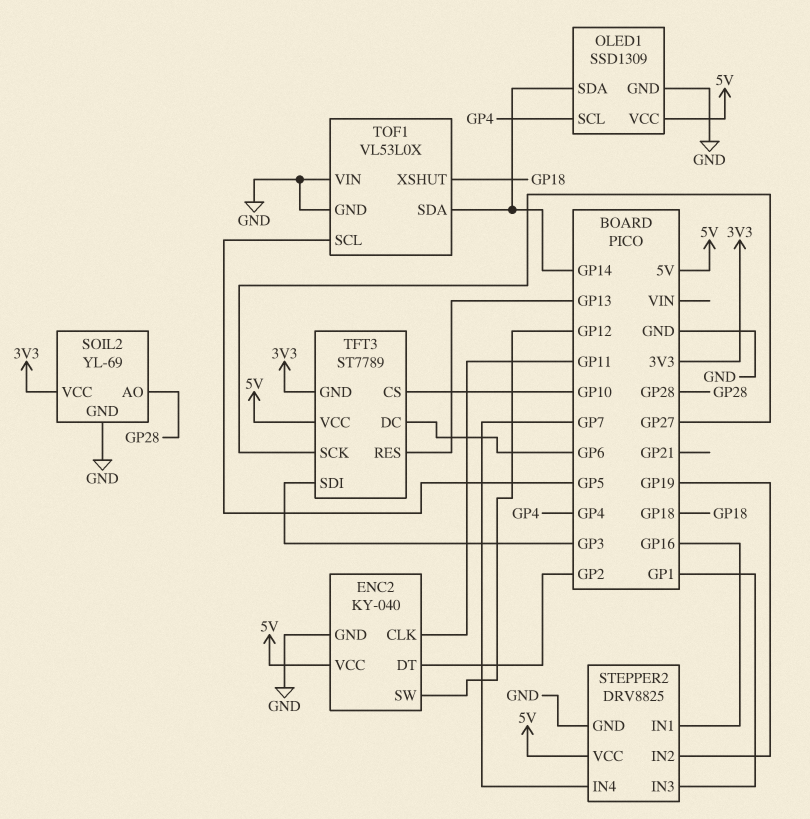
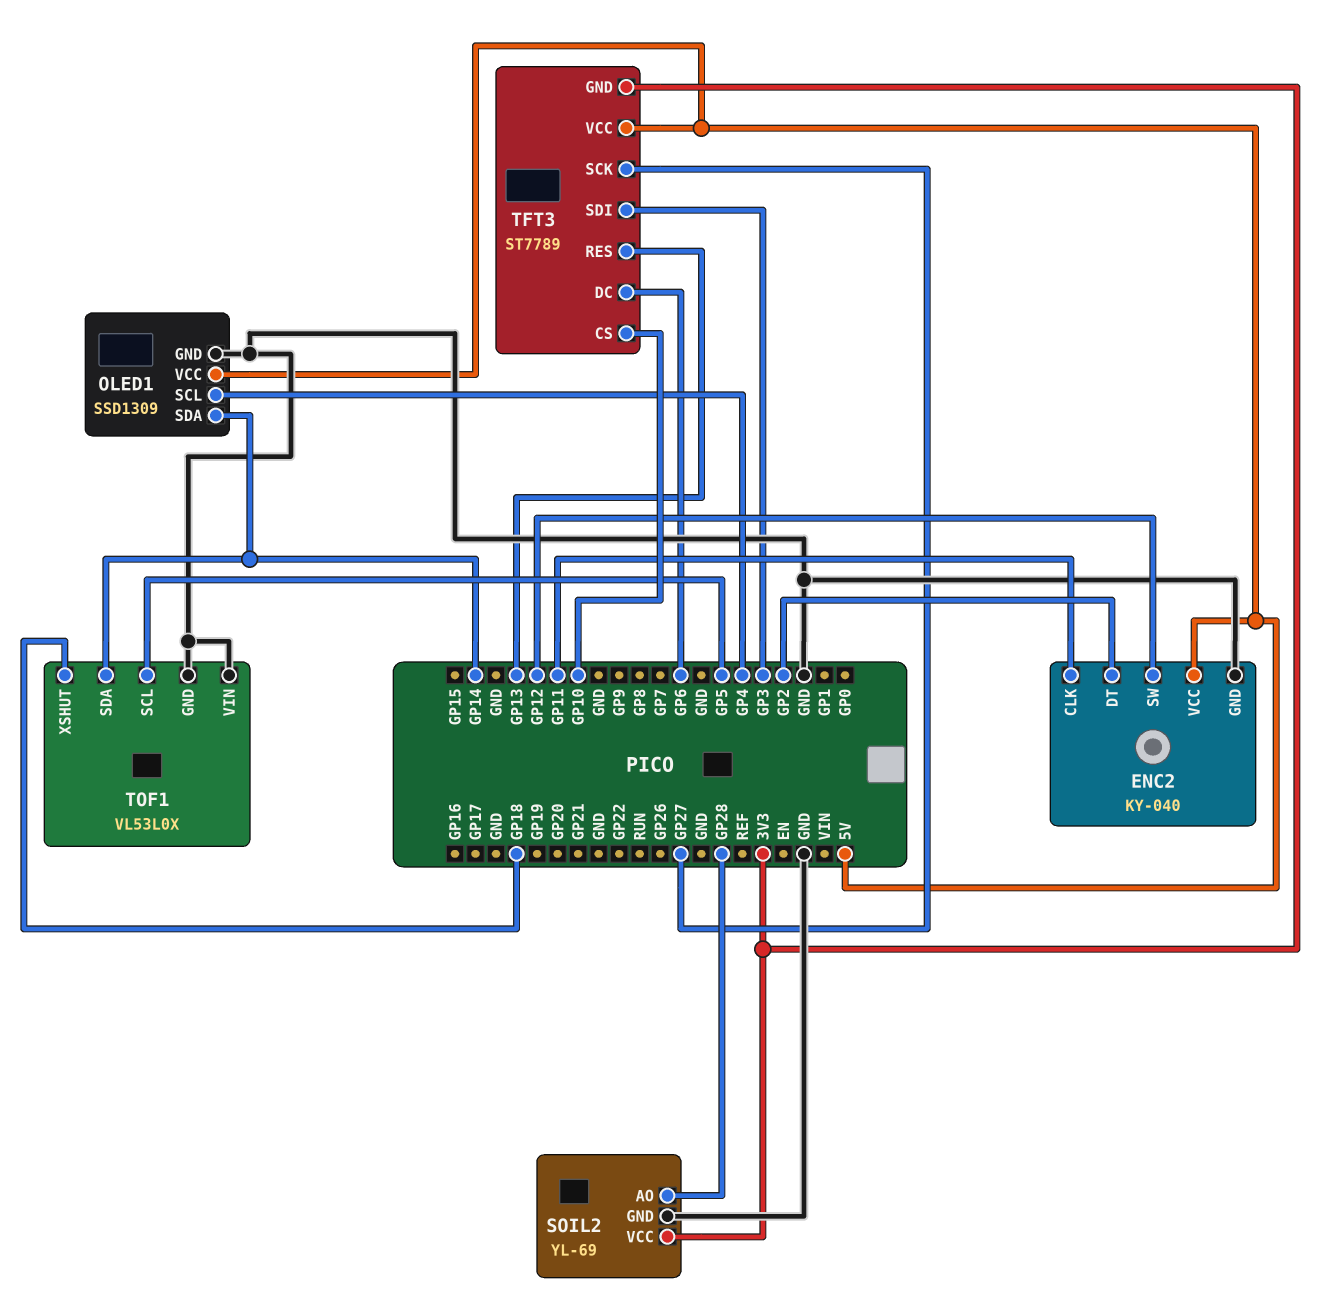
STEPPER2: DRV8825 -> none
STEPPER2 pin GND: GND -> none
STEPPER2 pin IN1: GP16 -> none
STEPPER2 pin IN2: GP19 -> none
STEPPER2 pin IN3: GP1 -> none
STEPPER2 pin IN4: GP7 -> none
STEPPER2 pin VCC: 5V -> none

